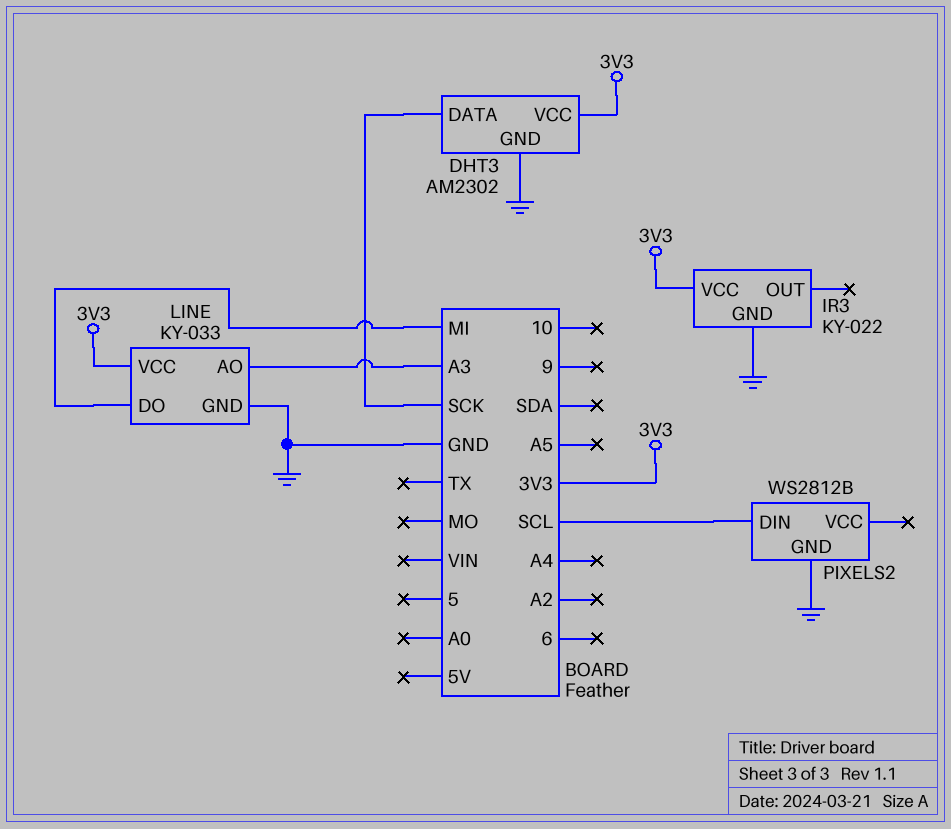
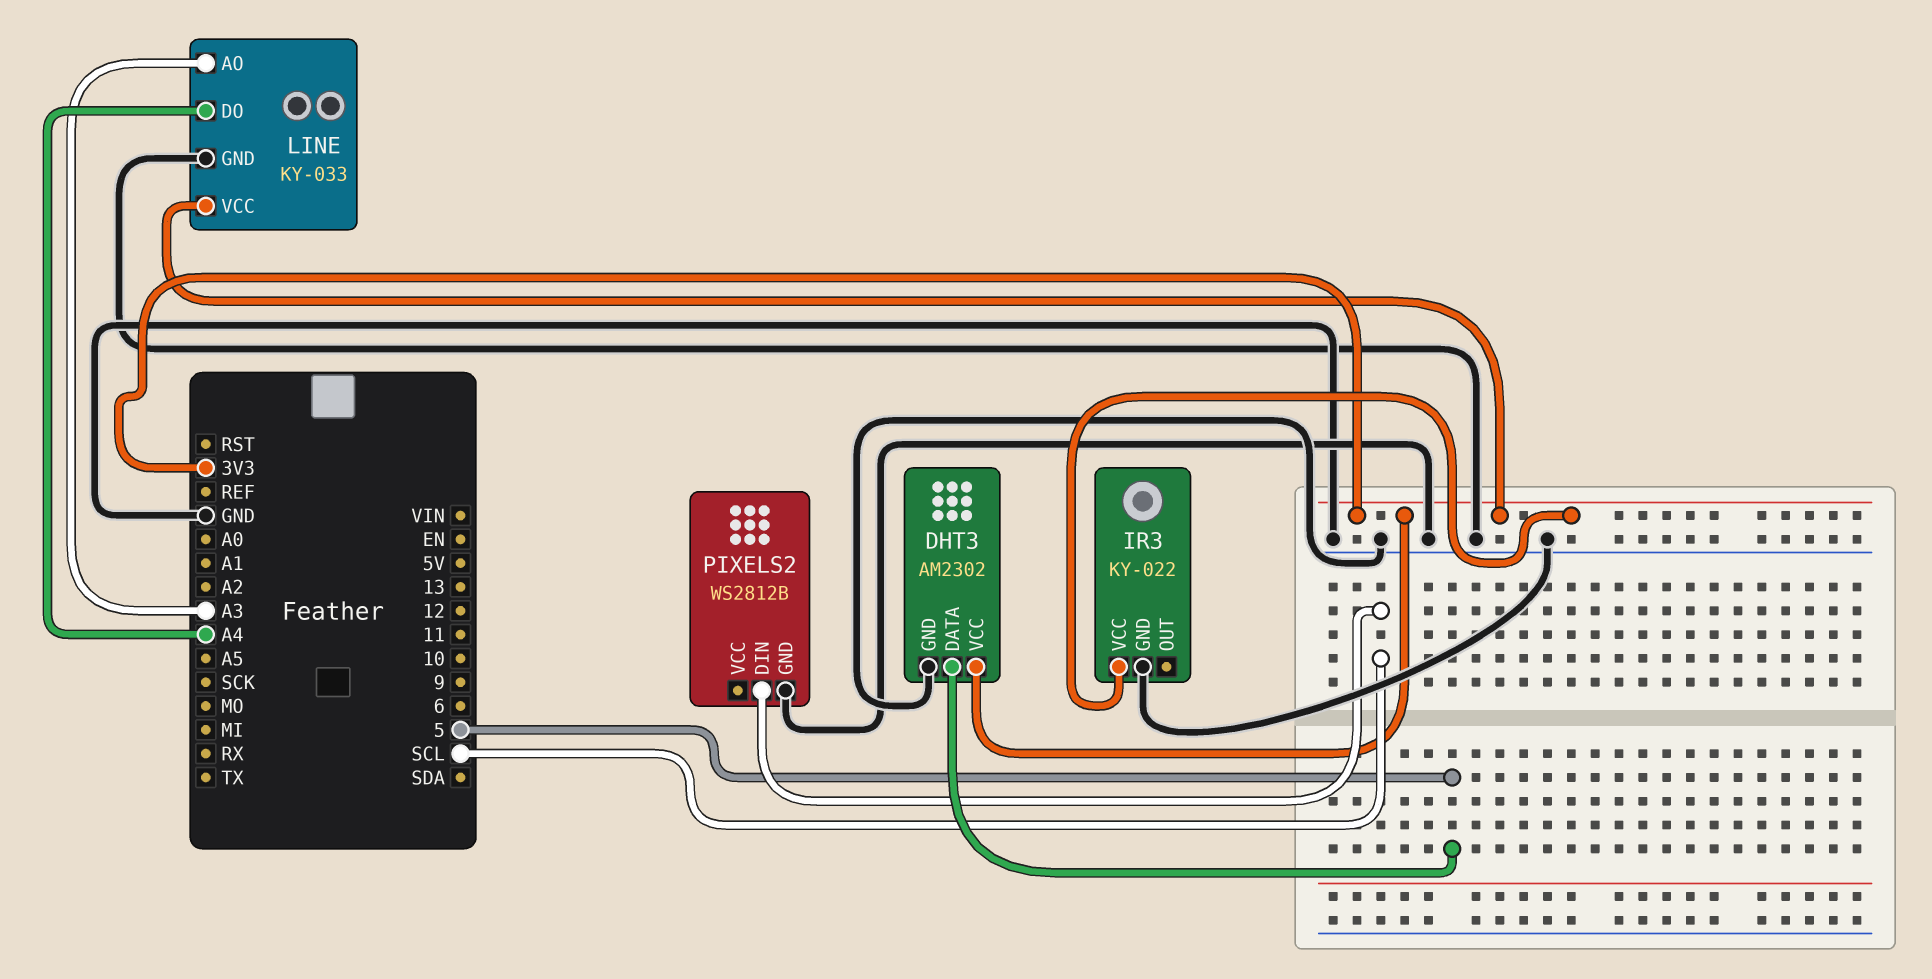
DHT3 pin DATA: SCK -> 5
LINE pin DO: MI -> A4

